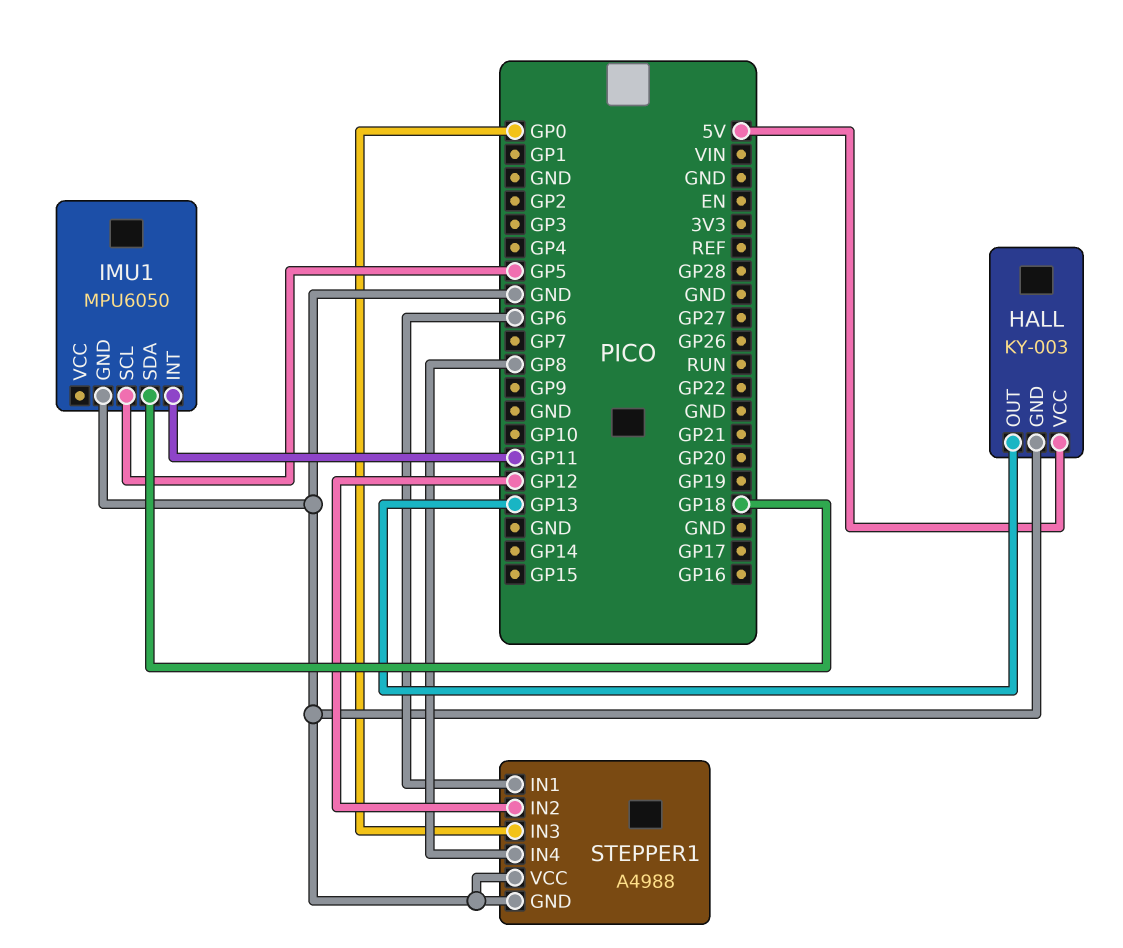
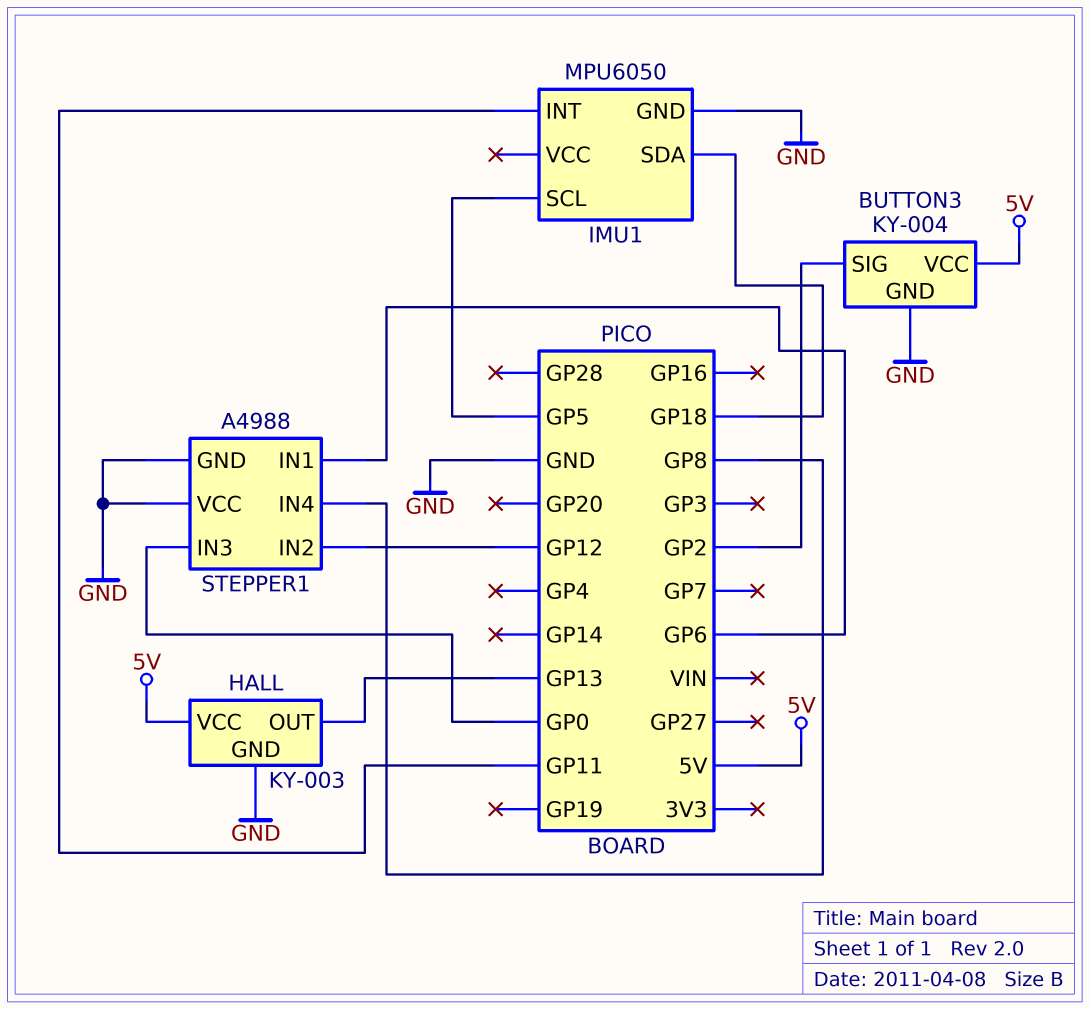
BUTTON3: none -> KY-004
BUTTON3 pin GND: none -> GND
BUTTON3 pin SIG: none -> GP2
BUTTON3 pin VCC: none -> 5V

